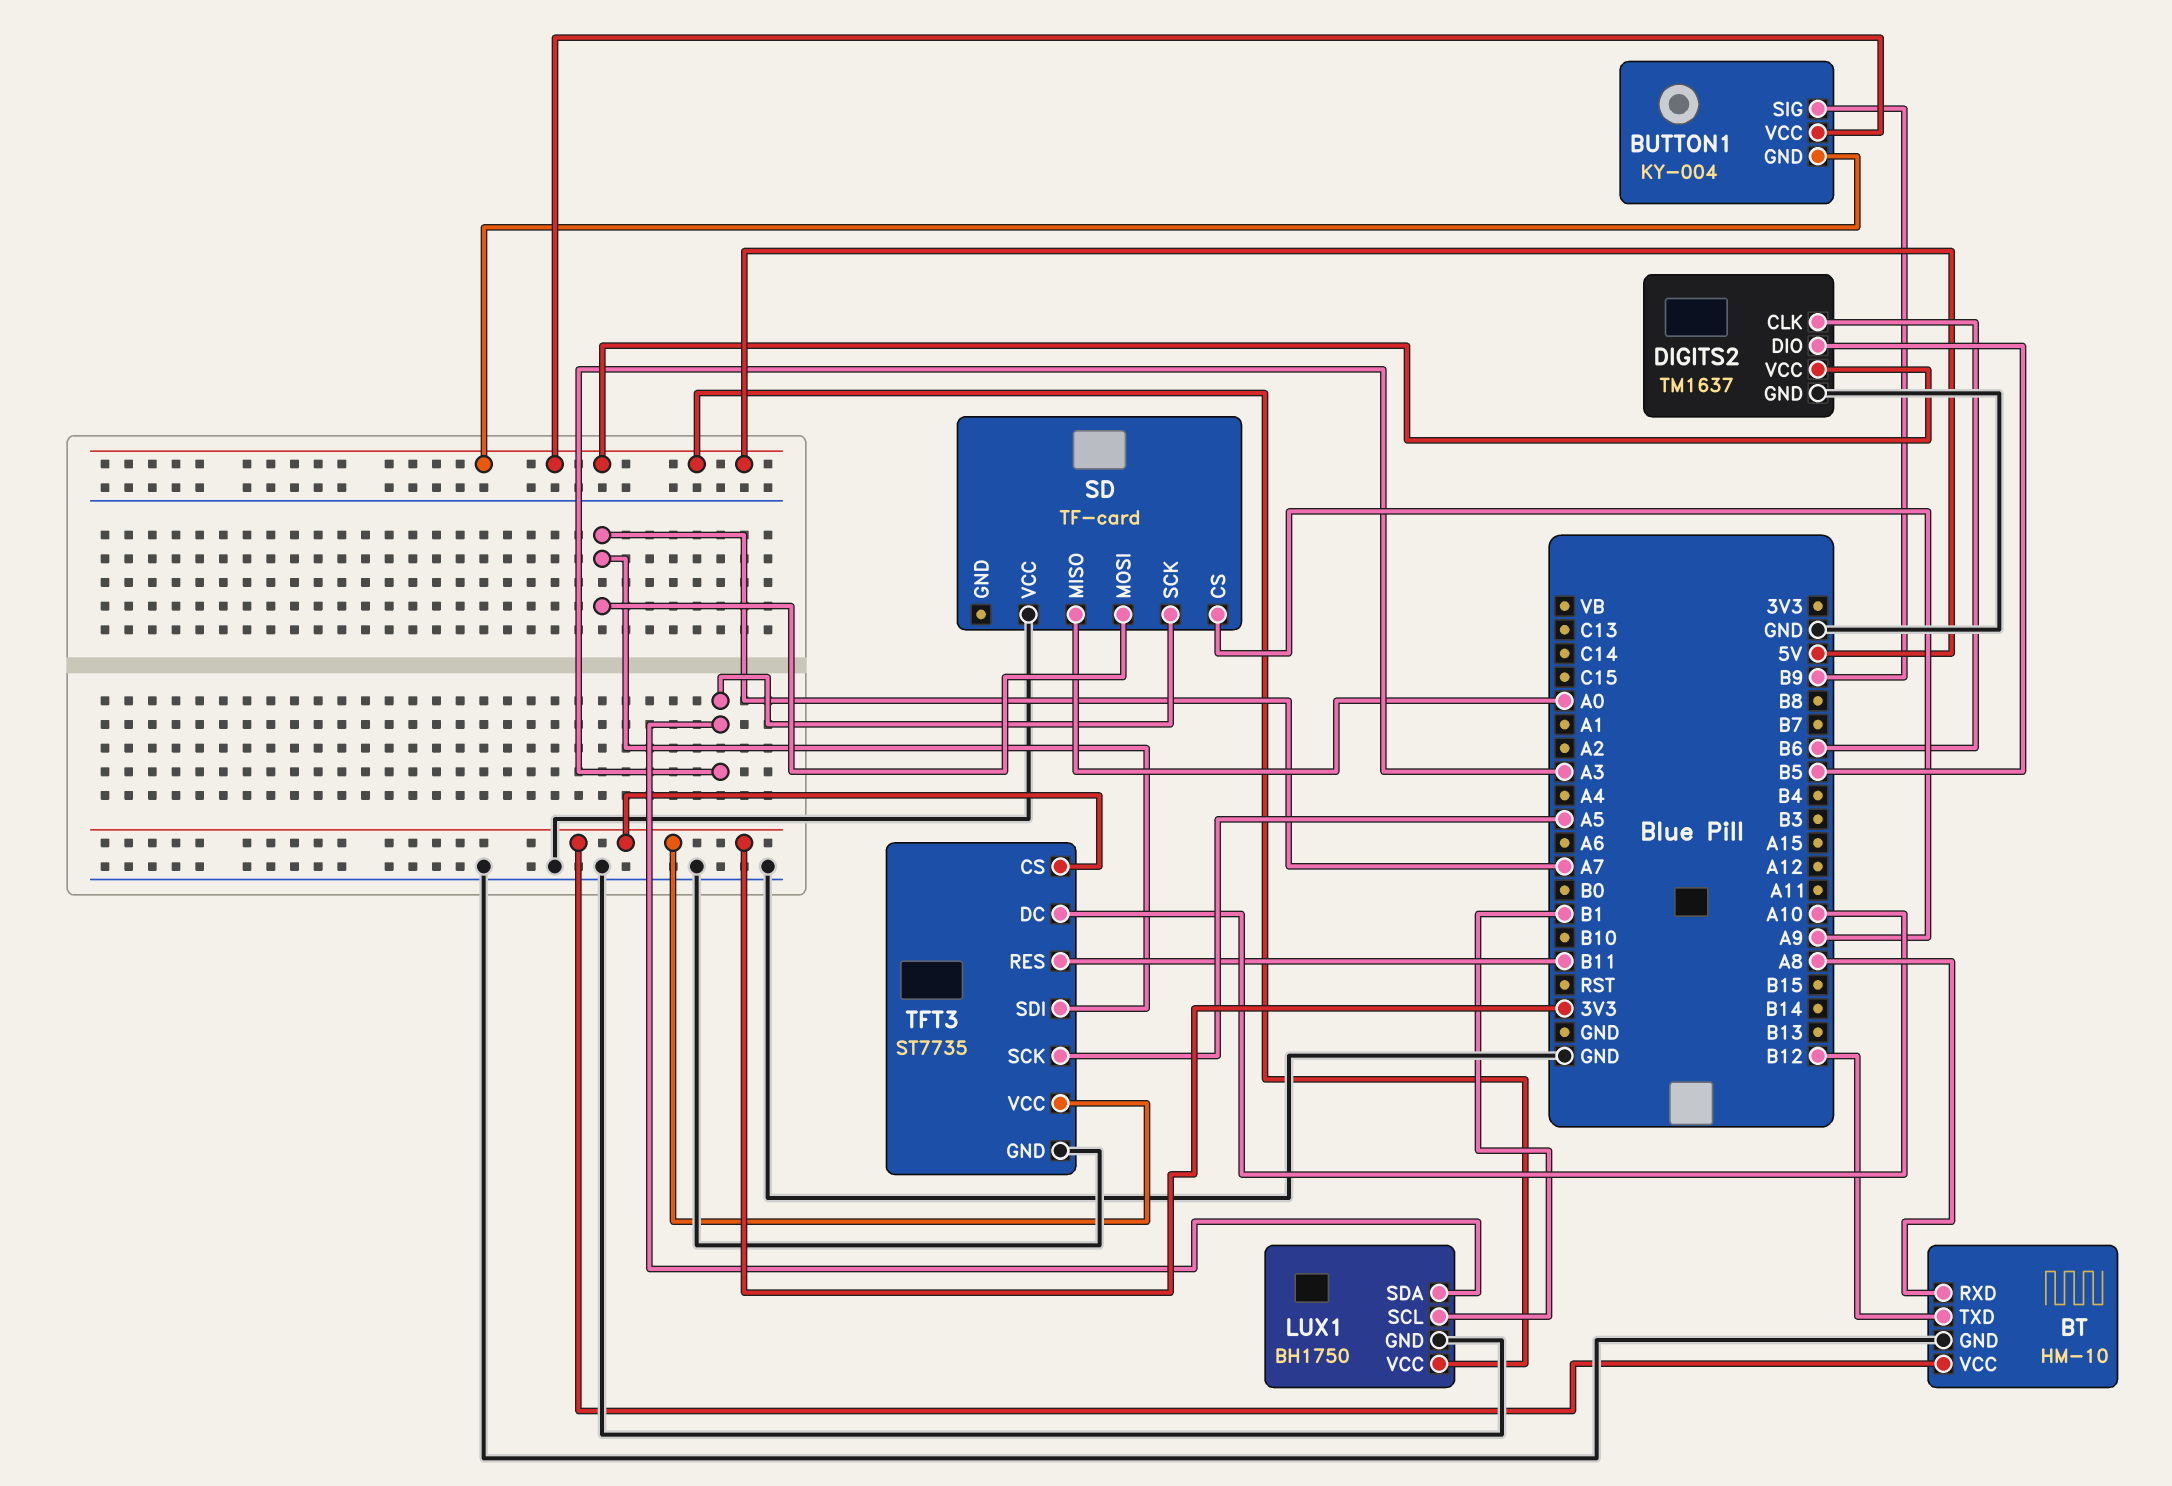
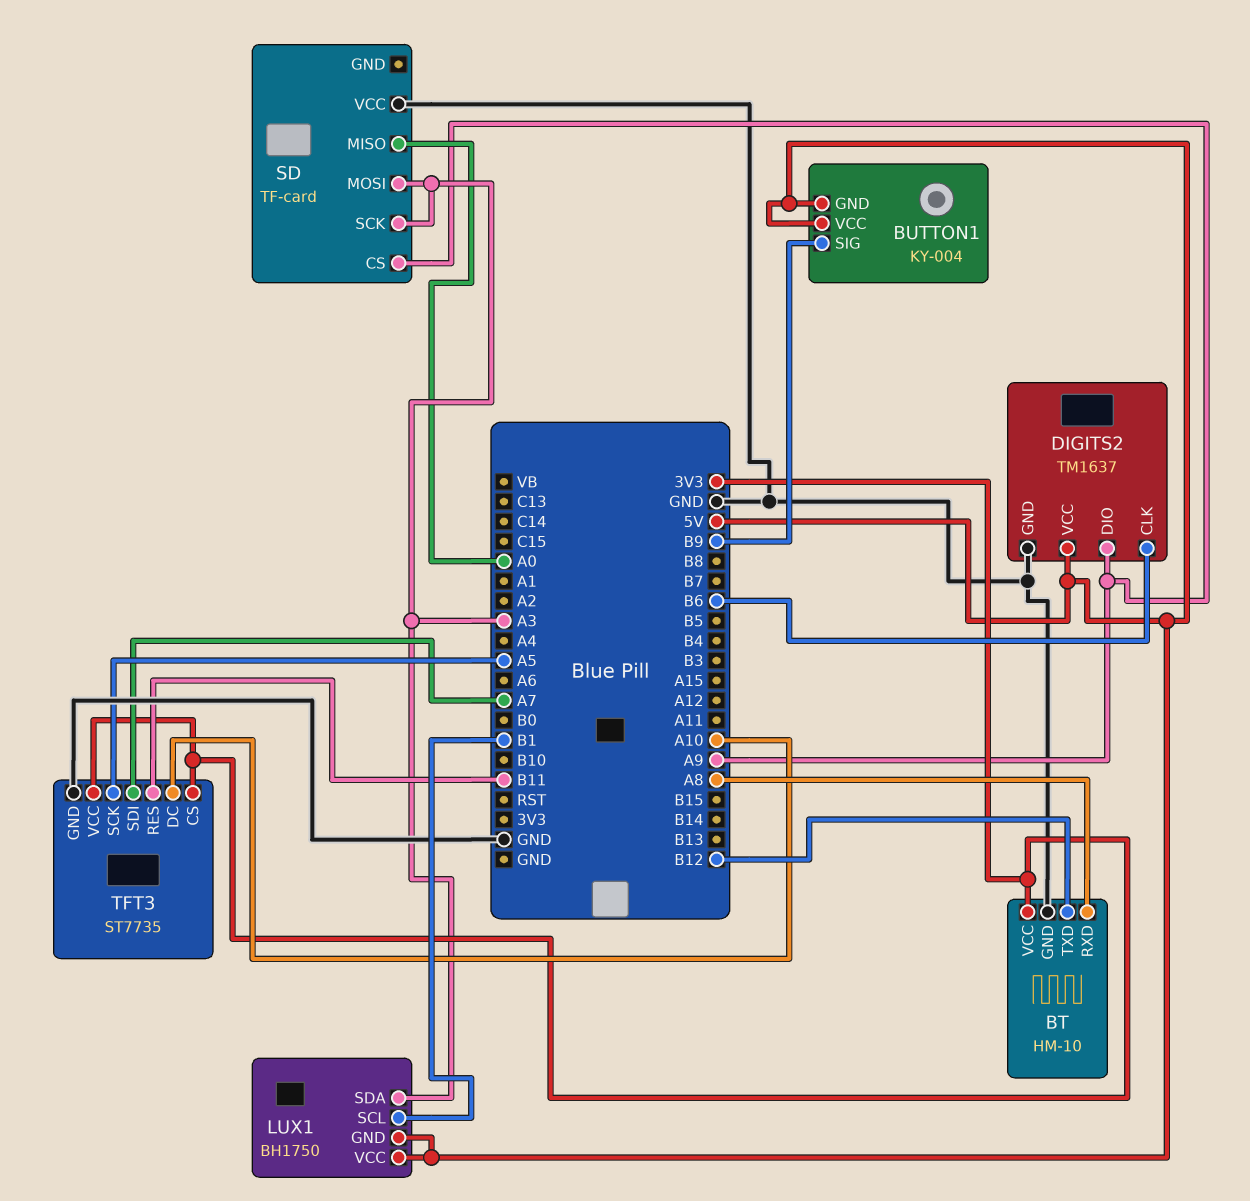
DIGITS2 pin DIO: B5 -> A9
LUX1 pin GND: GND -> 5V
SD pin MOSI: A7 -> A3

